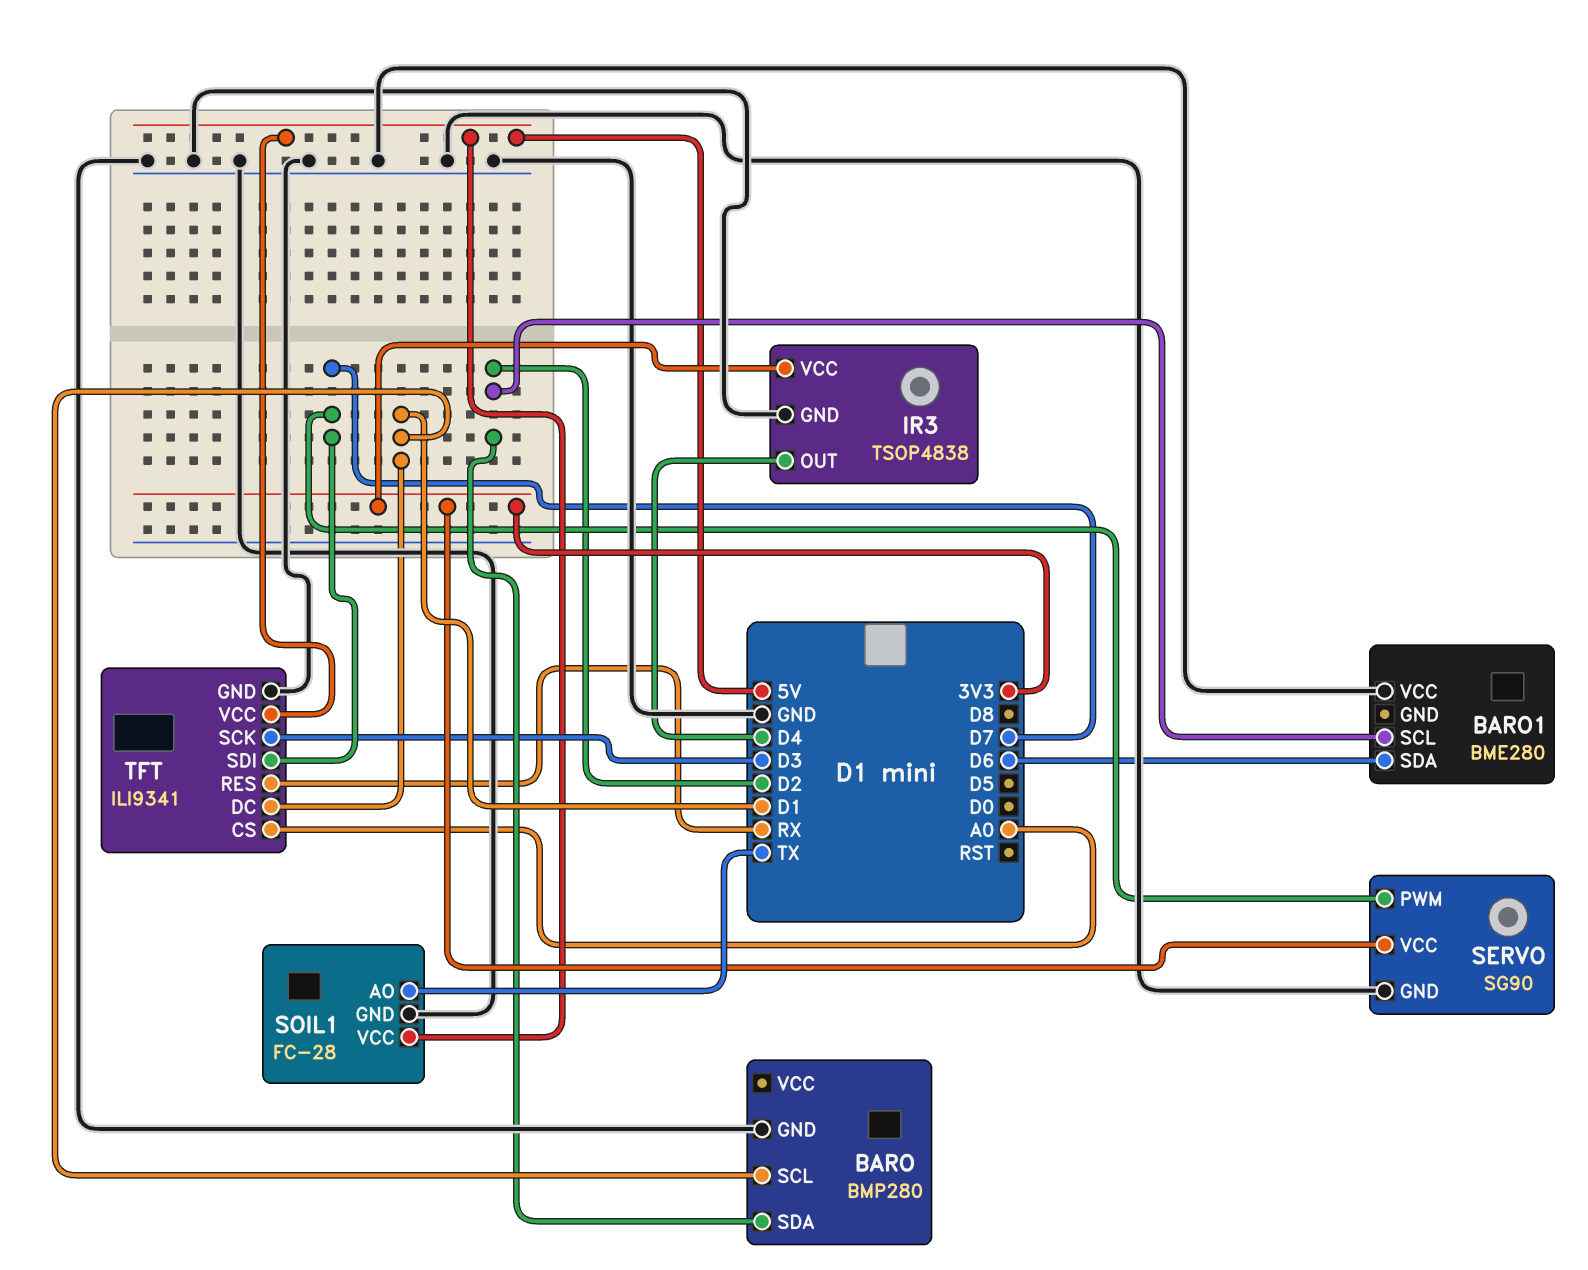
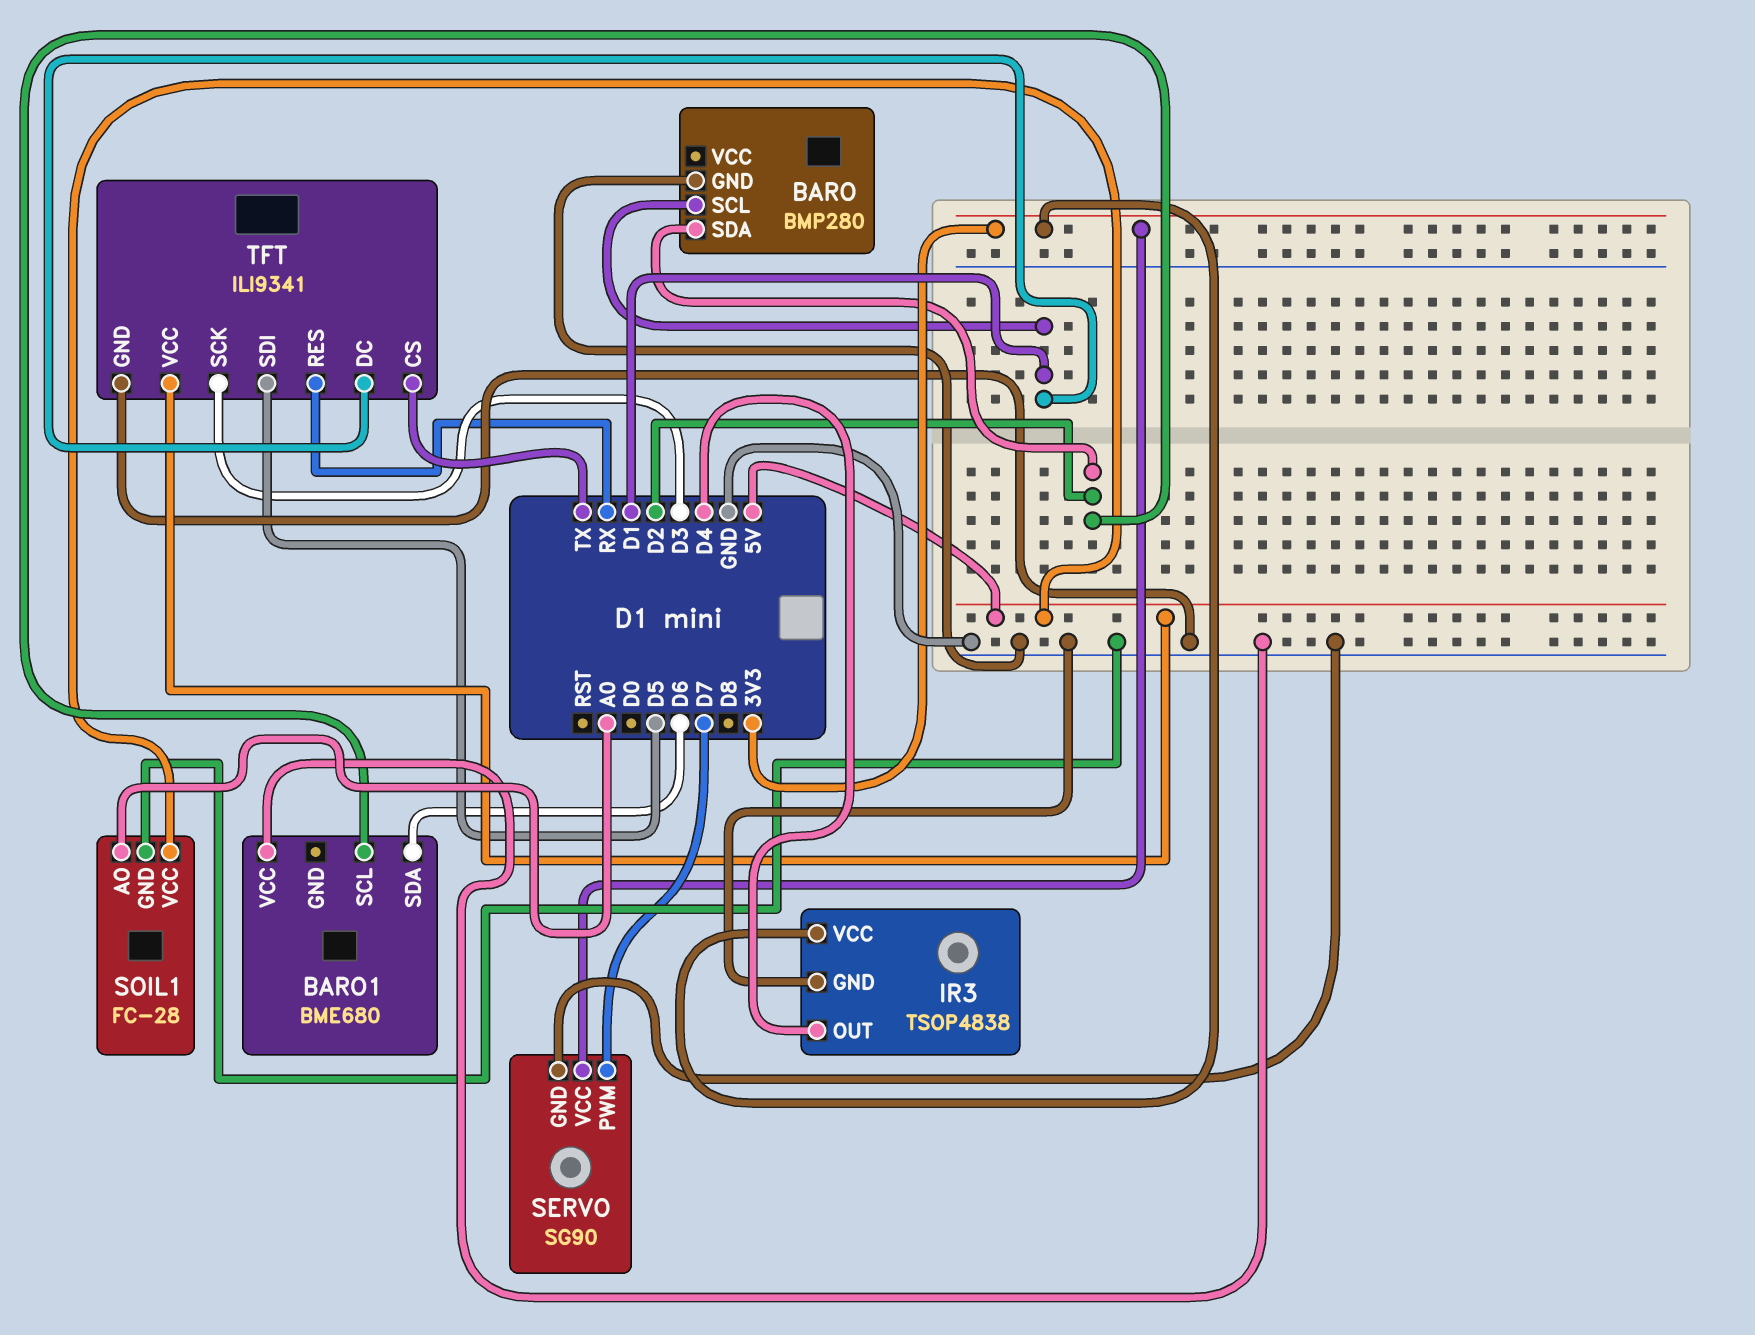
BARO1: BME280 -> BME680
SOIL1 pin AO: TX -> A0
TFT pin CS: A0 -> TX
TFT pin SDI: D7 -> D5

